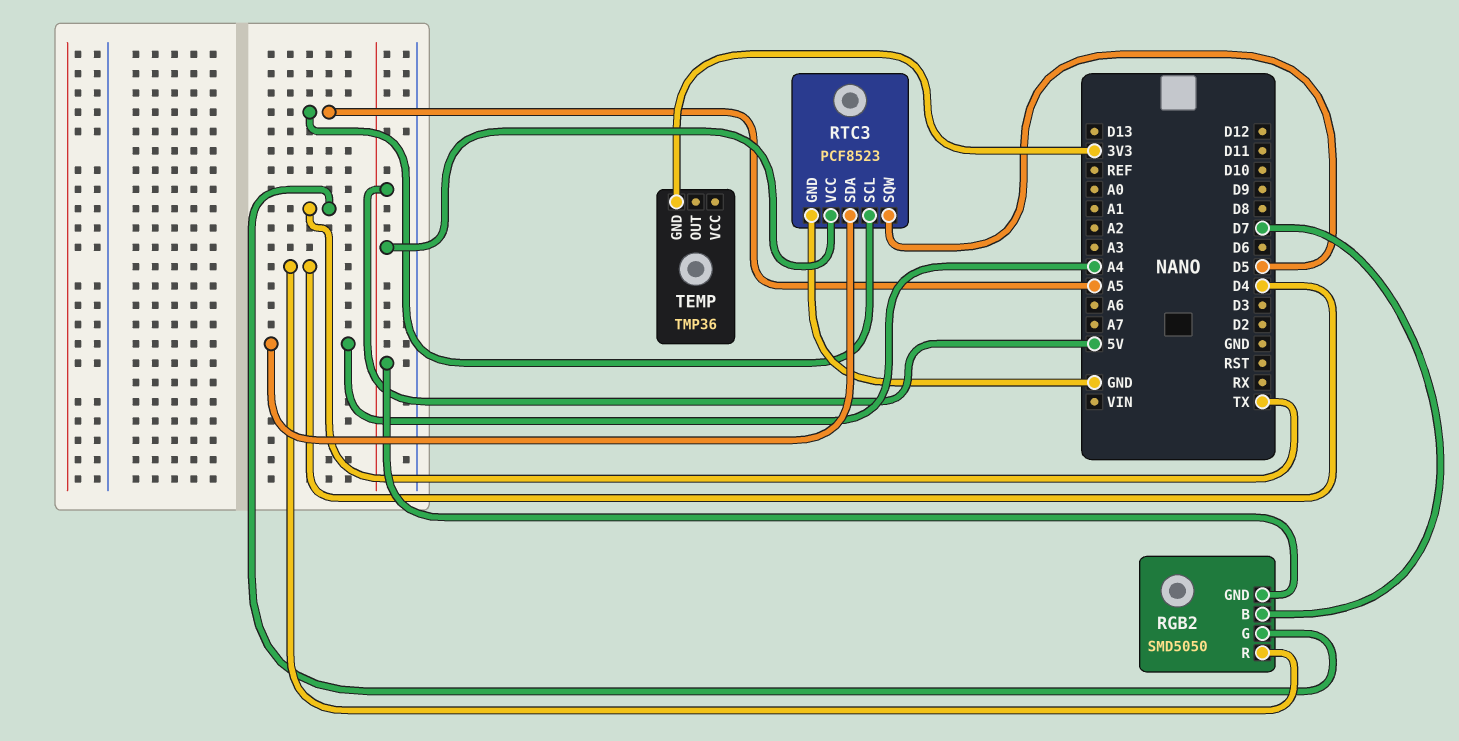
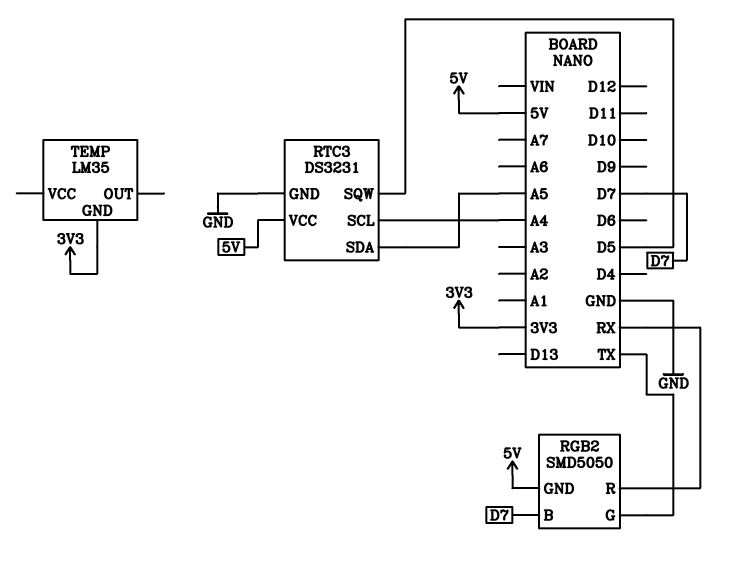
RGB2 pin R: D4 -> RX
RTC3: PCF8523 -> DS3231
RTC3 pin SCL: A5 -> A4
RTC3 pin SDA: A4 -> A5
TEMP: TMP36 -> LM35

